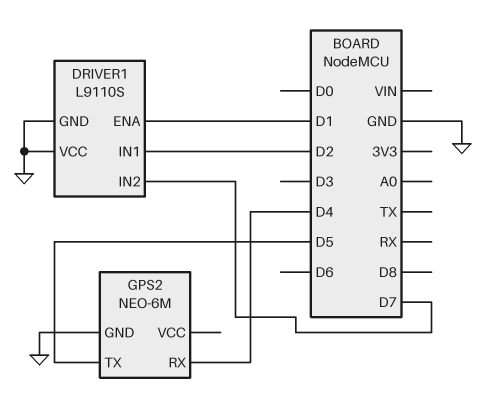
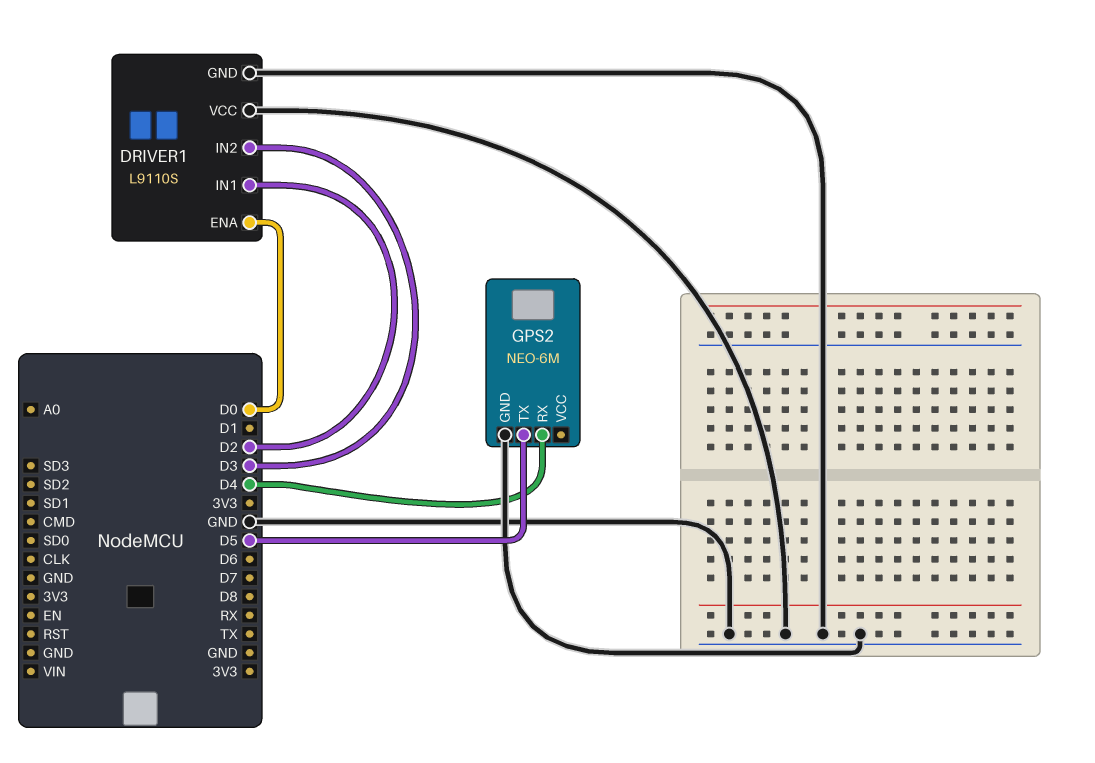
DRIVER1 pin ENA: D1 -> D0
DRIVER1 pin IN2: D7 -> D3

